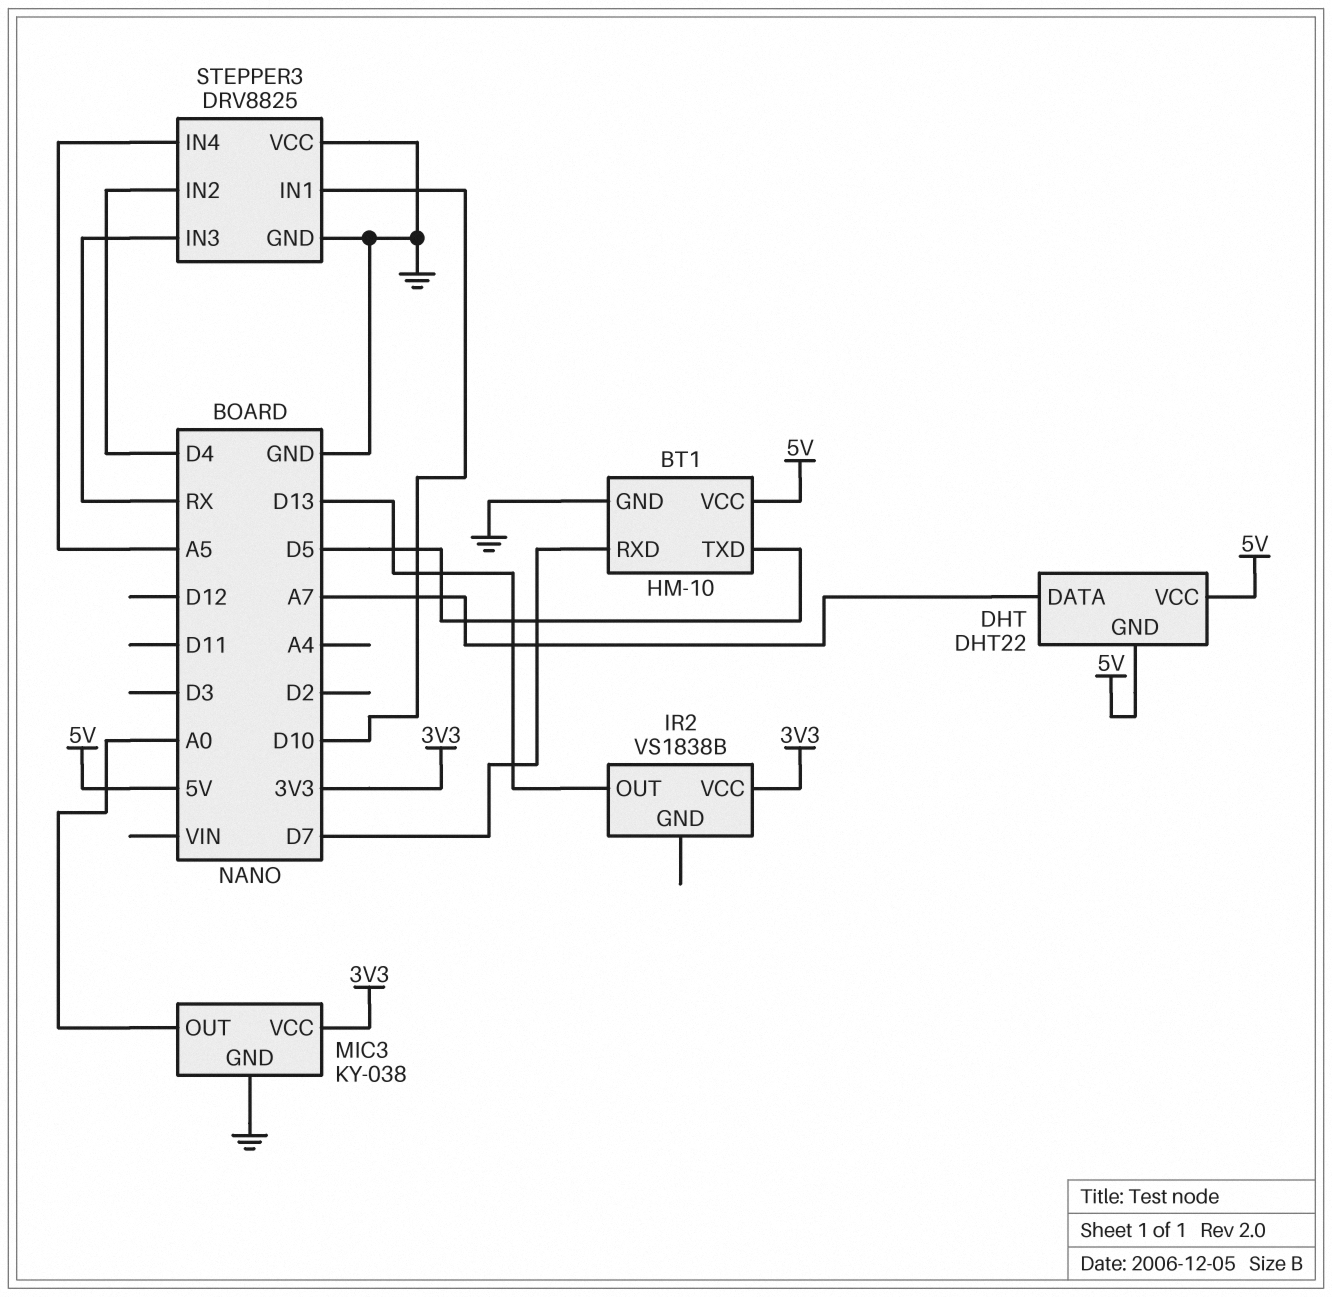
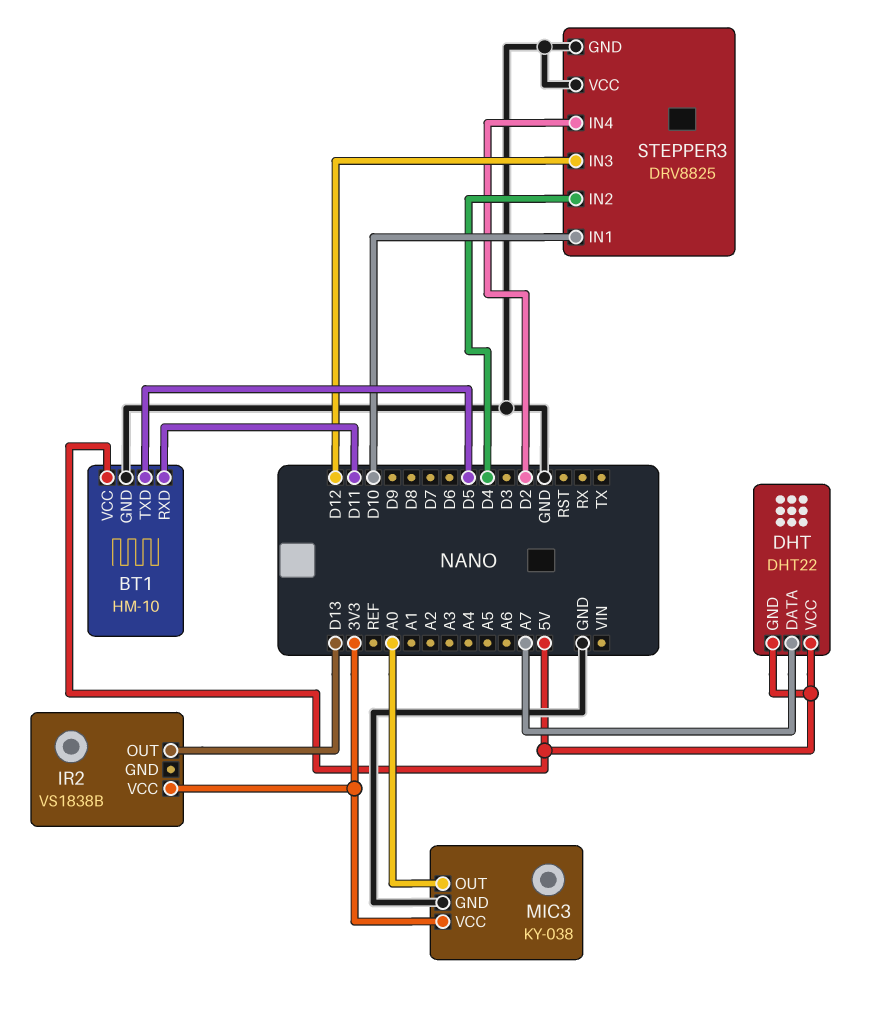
BT1 pin RXD: D7 -> D11
STEPPER3 pin IN3: RX -> D12
STEPPER3 pin IN4: A5 -> D2

